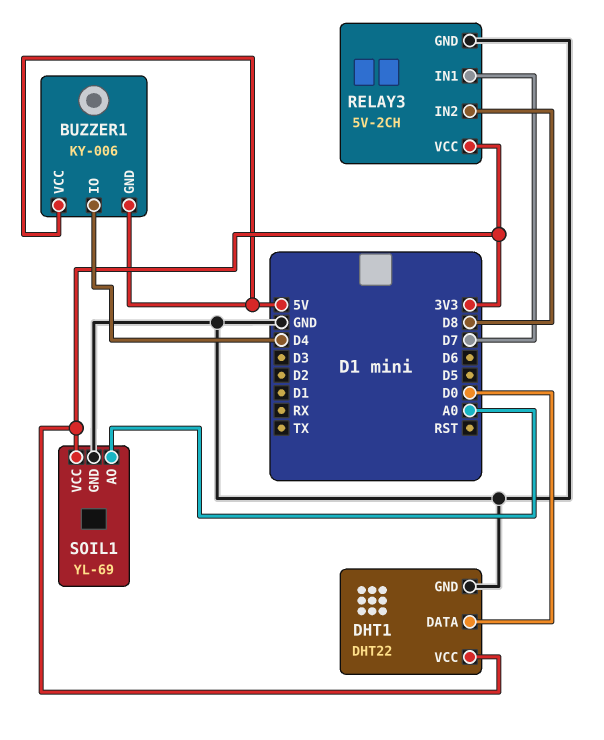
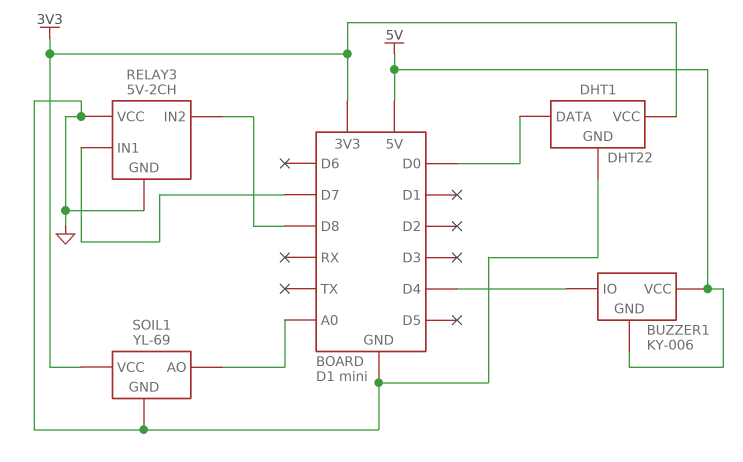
RELAY3 pin VCC: 3V3 -> GND

